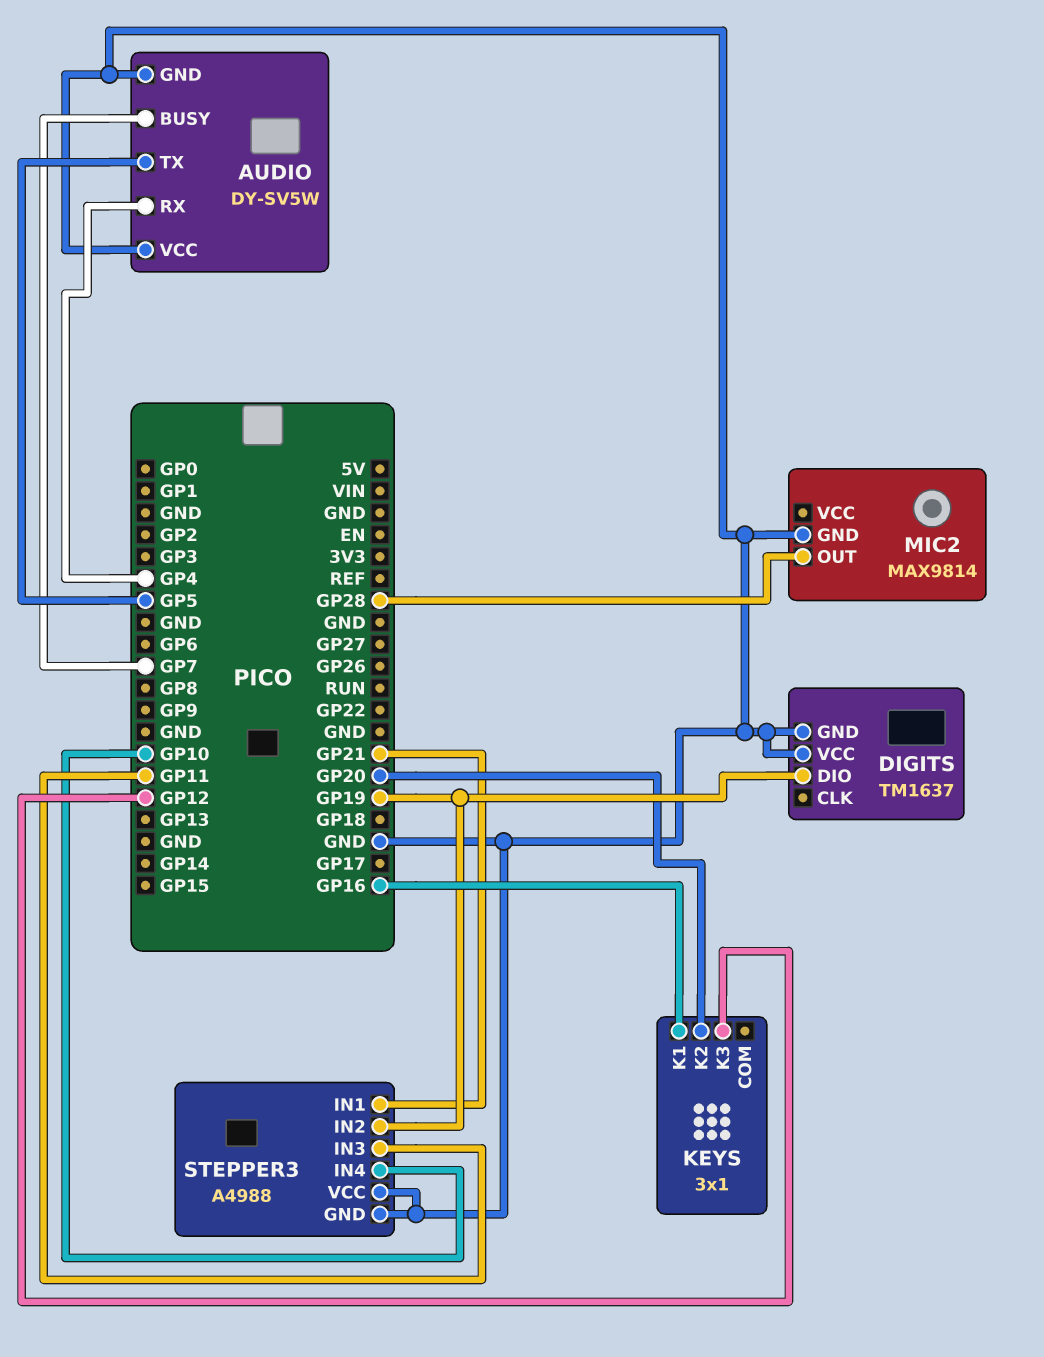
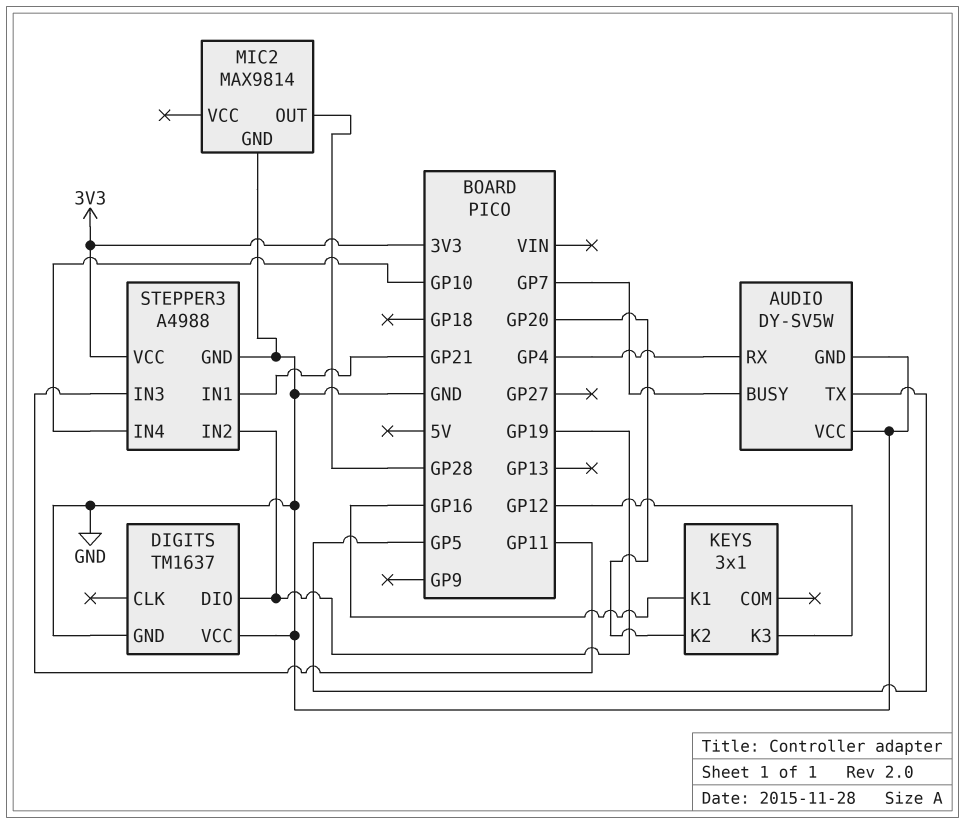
STEPPER3 pin VCC: GND -> 3V3

